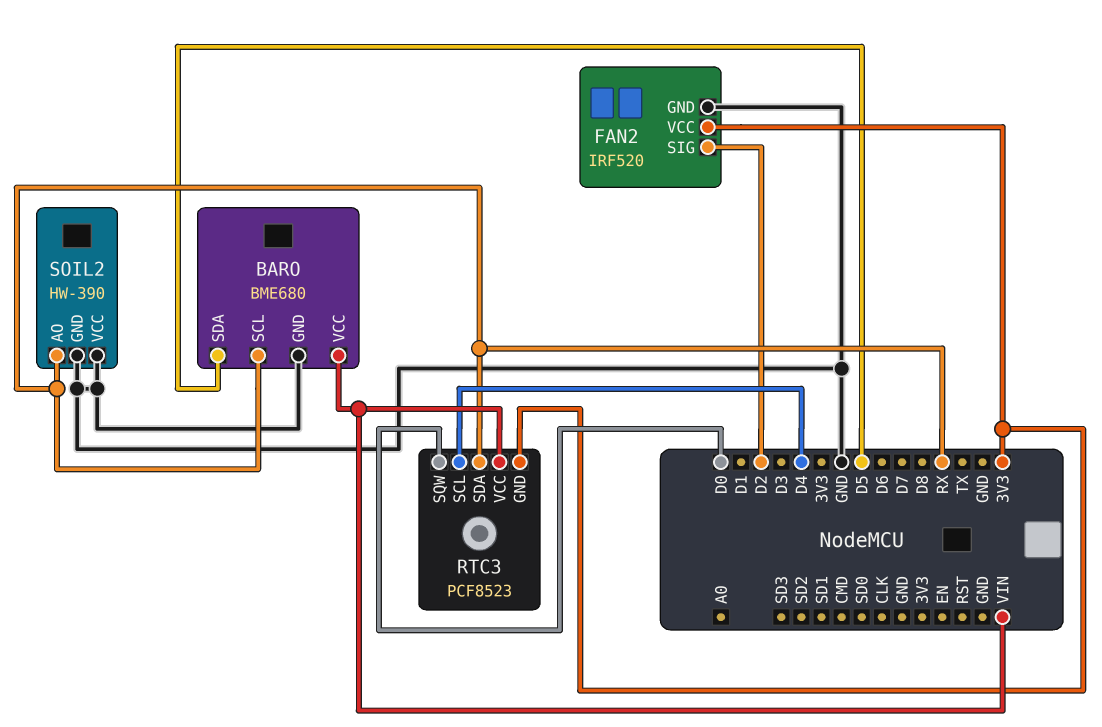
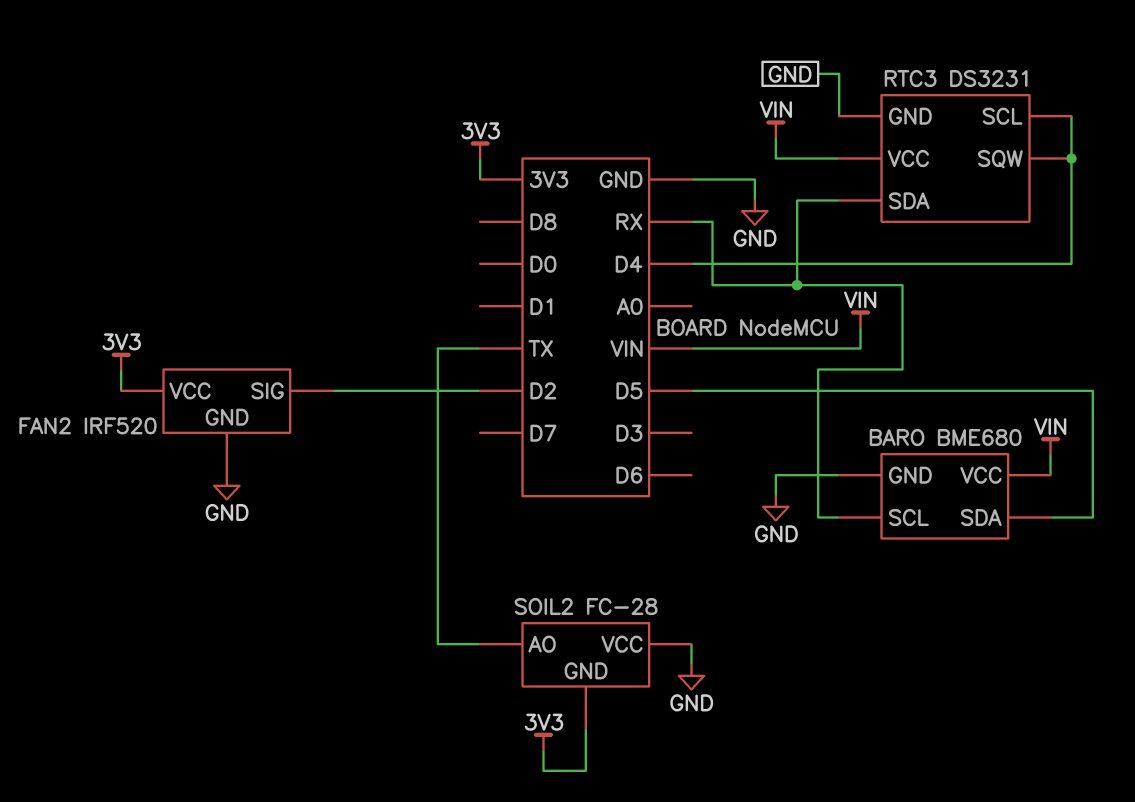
RTC3: PCF8523 -> DS3231
RTC3 pin GND: 3V3 -> GND
RTC3 pin SQW: D0 -> D4
SOIL2: HW-390 -> FC-28
SOIL2 pin AO: RX -> TX
SOIL2 pin GND: GND -> 3V3

